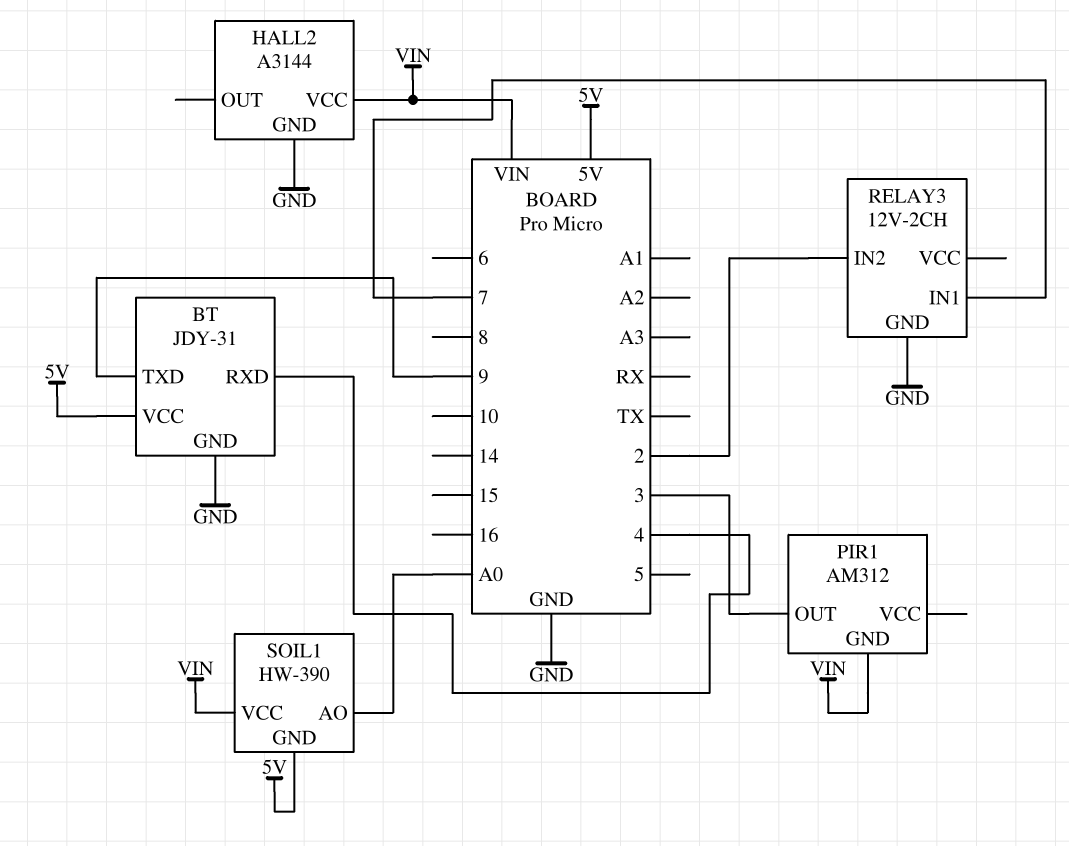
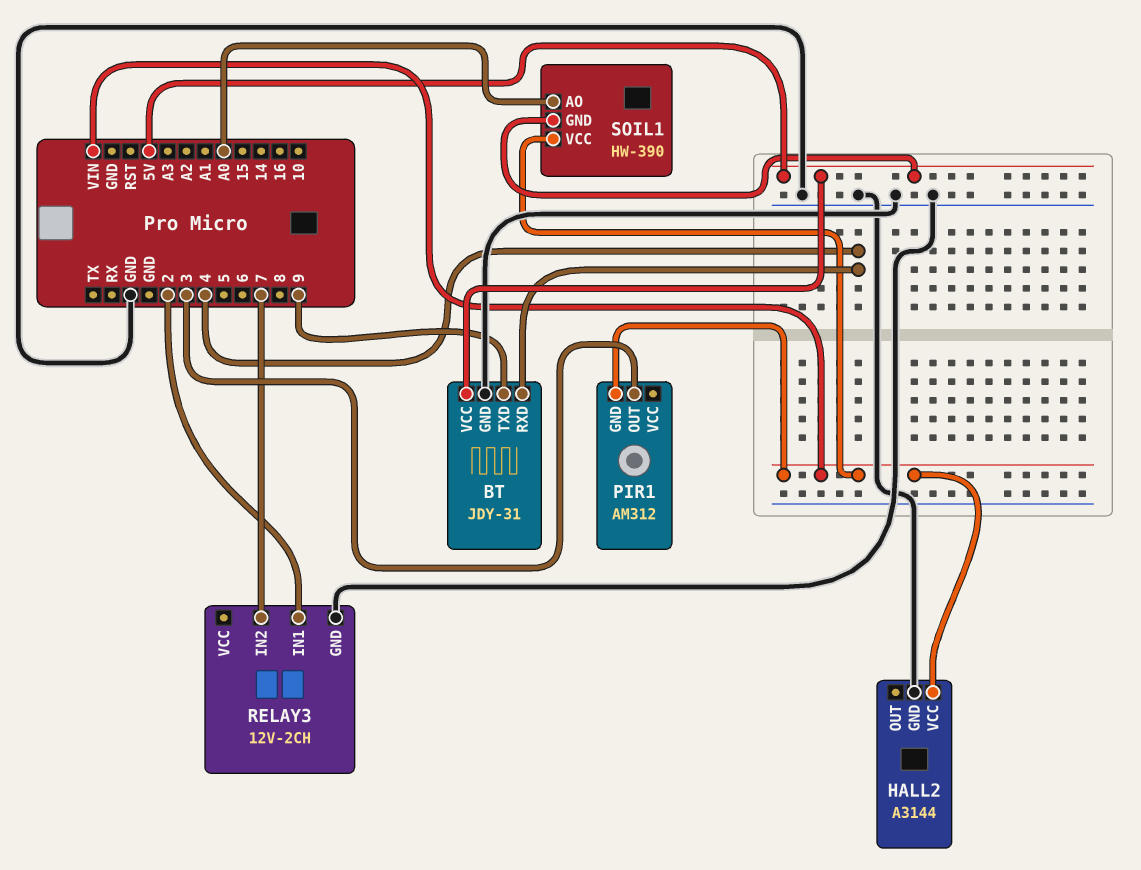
RELAY3 pin IN1: 7 -> 2
RELAY3 pin IN2: 2 -> 7

